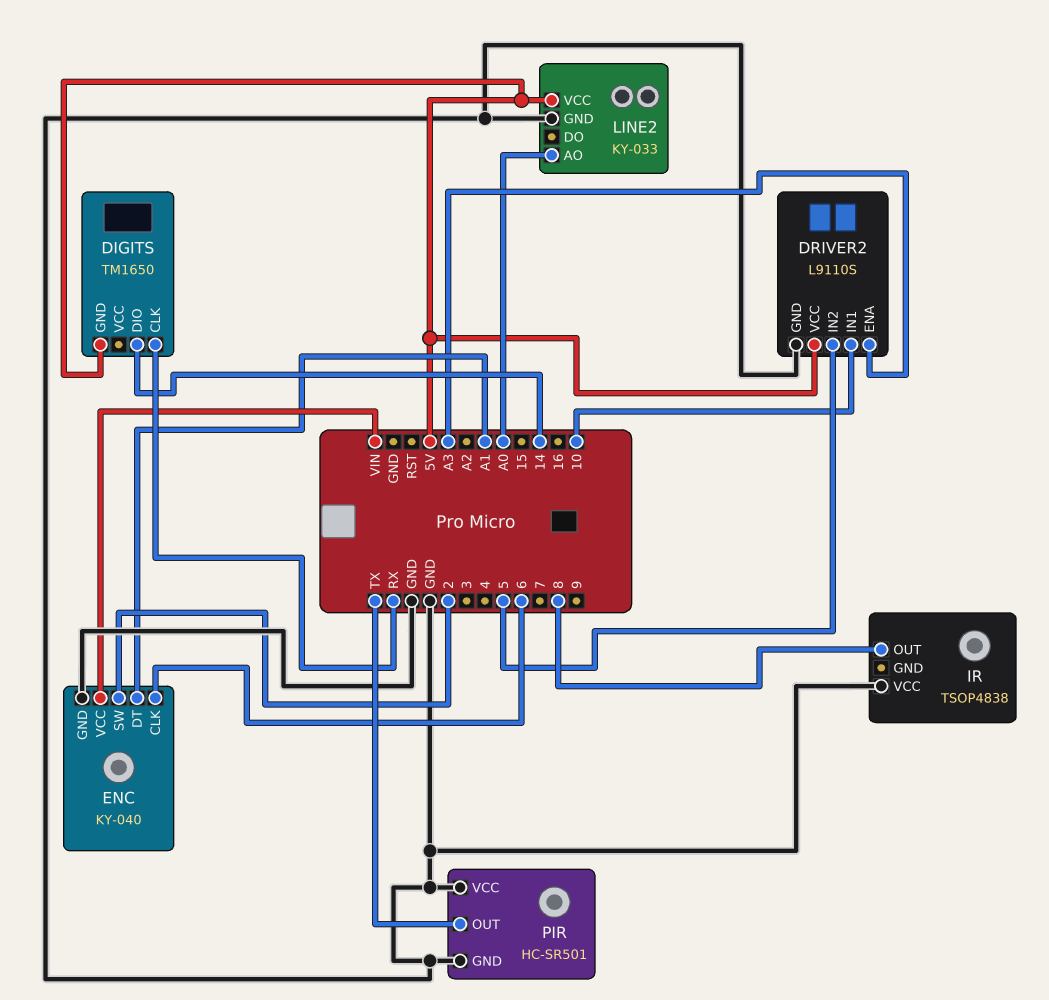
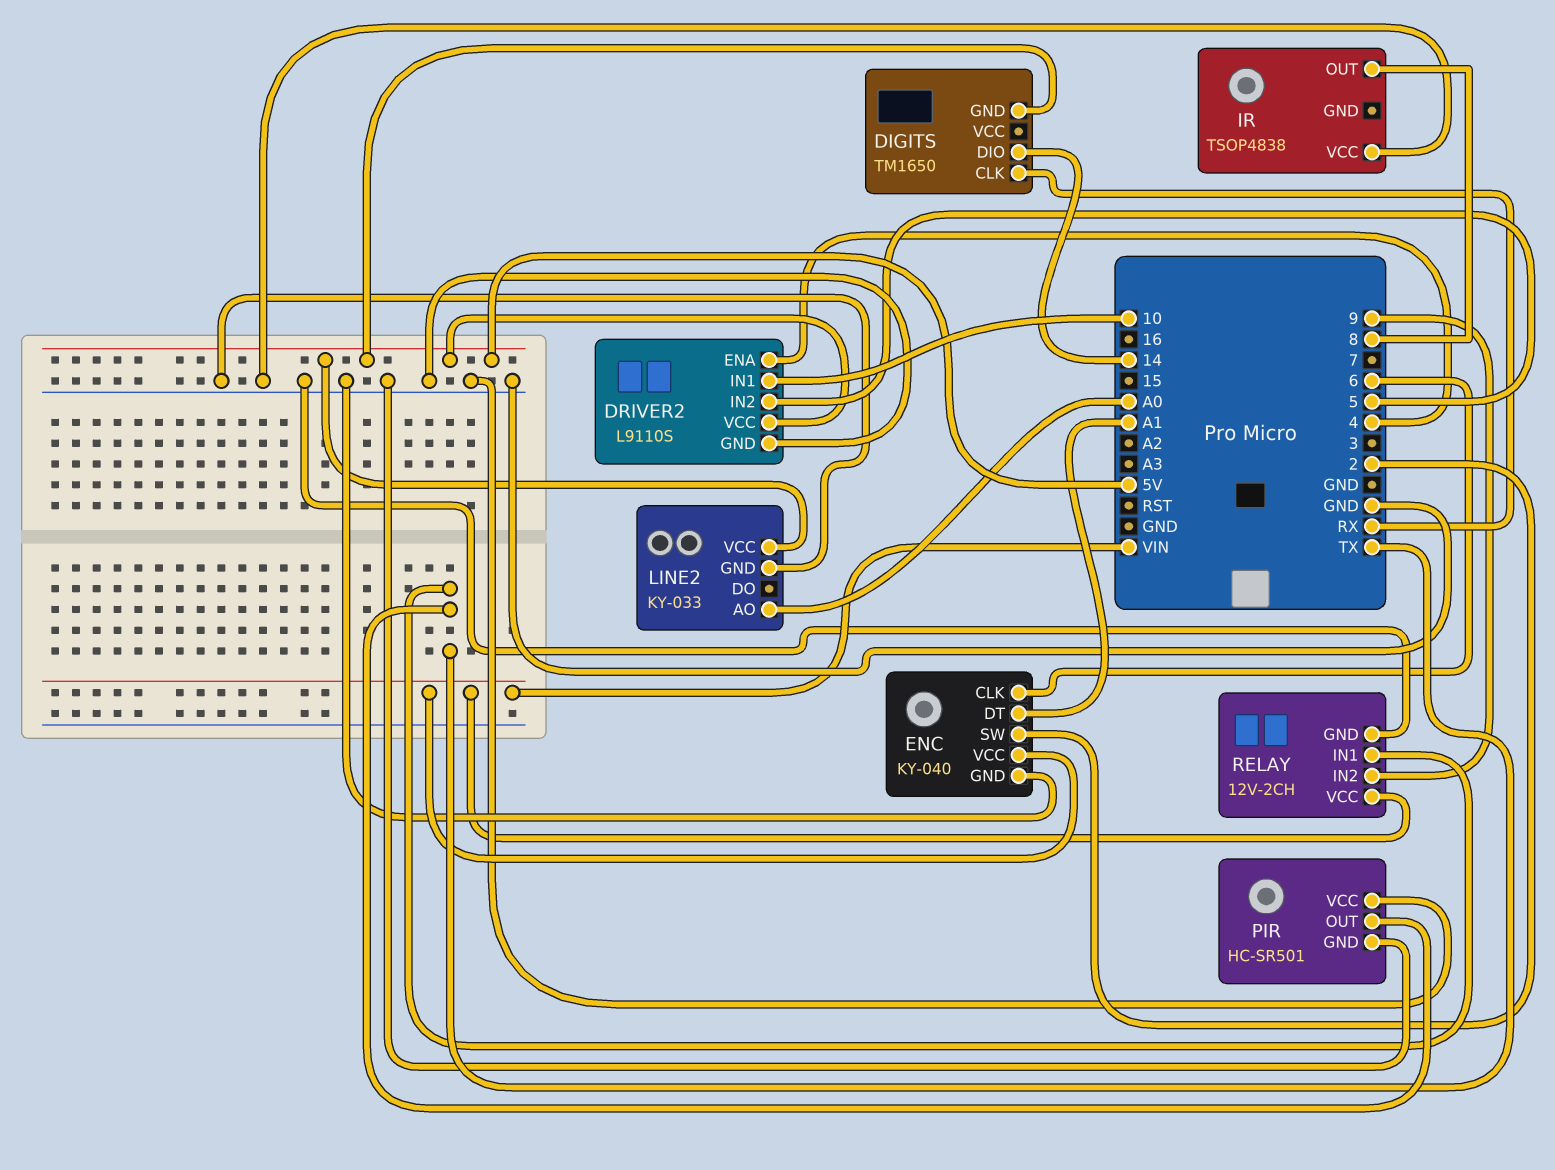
DRIVER2 pin ENA: A3 -> 4
RELAY: none -> 12V-2CH
RELAY pin GND: none -> GND
RELAY pin IN1: none -> TX
RELAY pin IN2: none -> 9
RELAY pin VCC: none -> VIN

